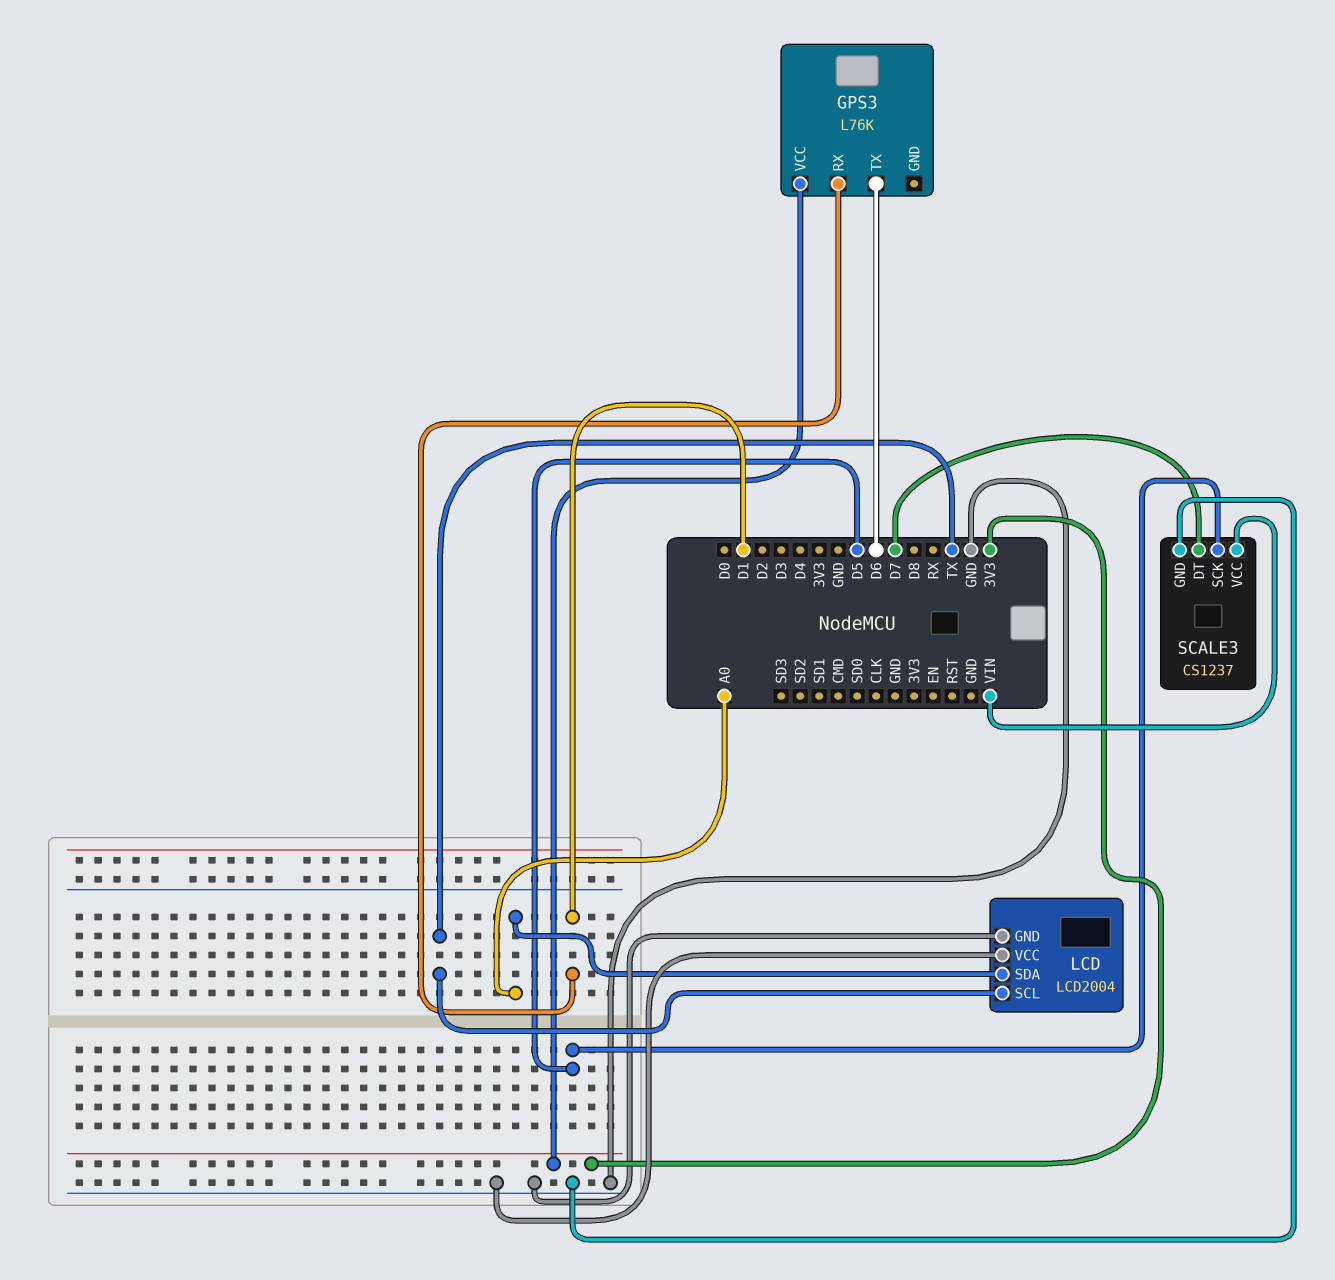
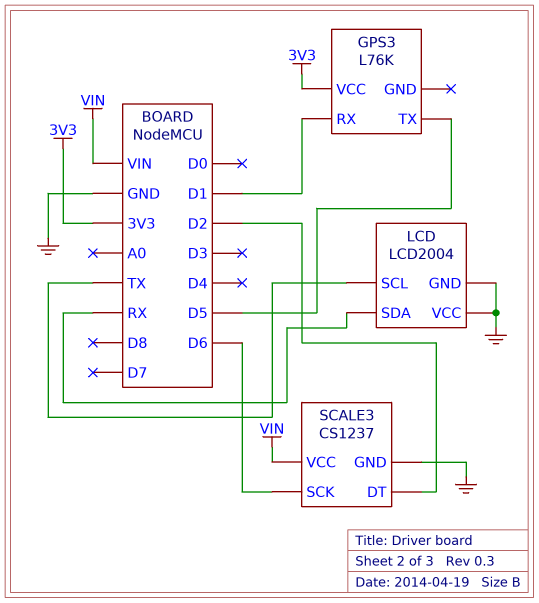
GPS3 pin TX: D6 -> D5
LCD pin SDA: A0 -> RX
SCALE3 pin DT: D7 -> D2
SCALE3 pin SCK: D5 -> D6

